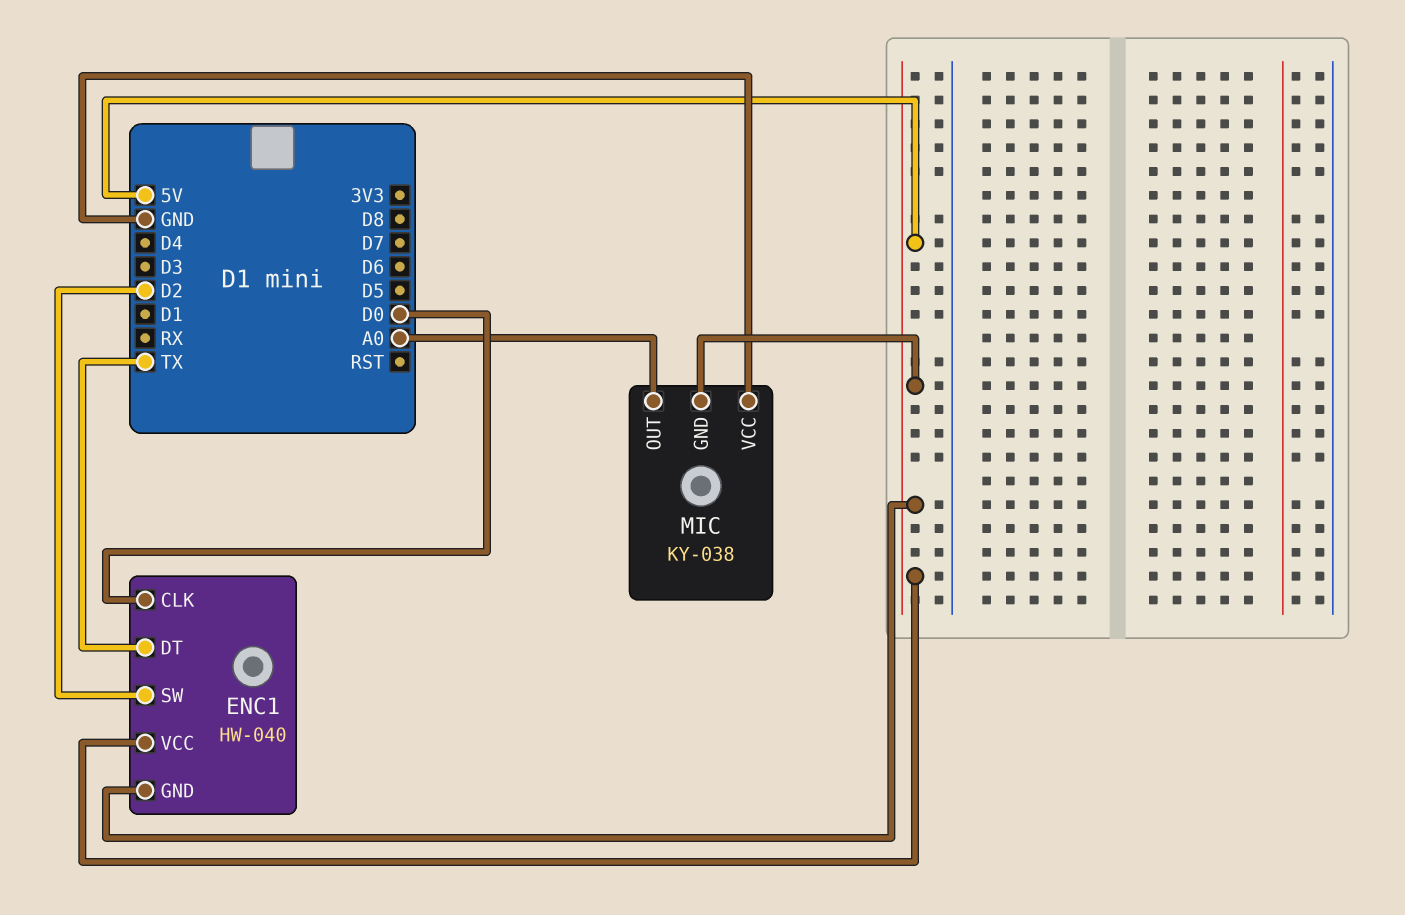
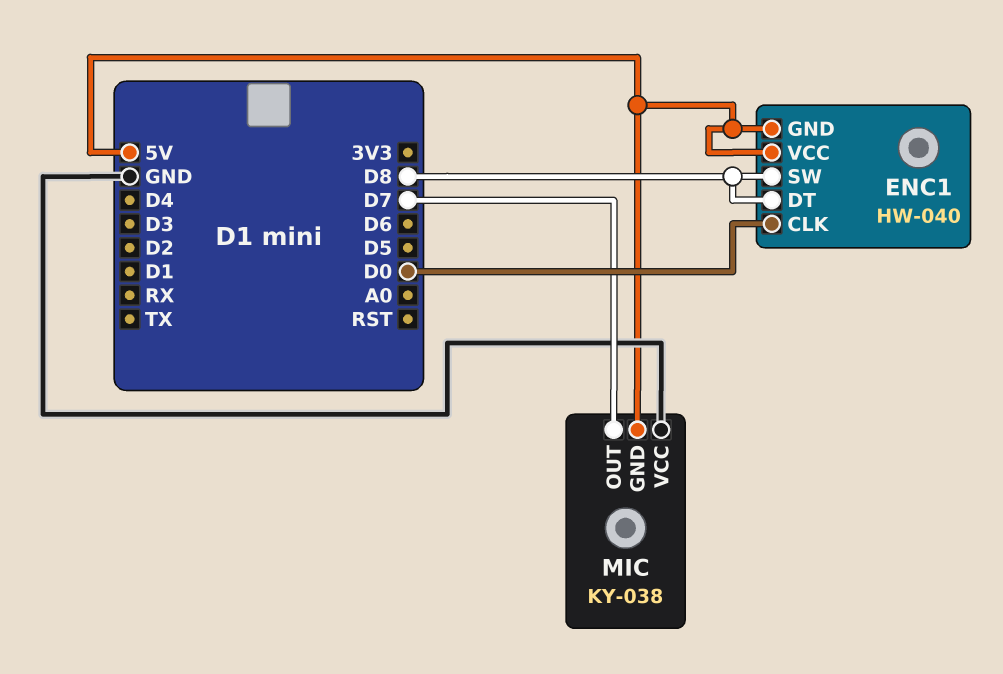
ENC1 pin DT: TX -> D8
ENC1 pin SW: D2 -> D8
MIC pin OUT: A0 -> D7

